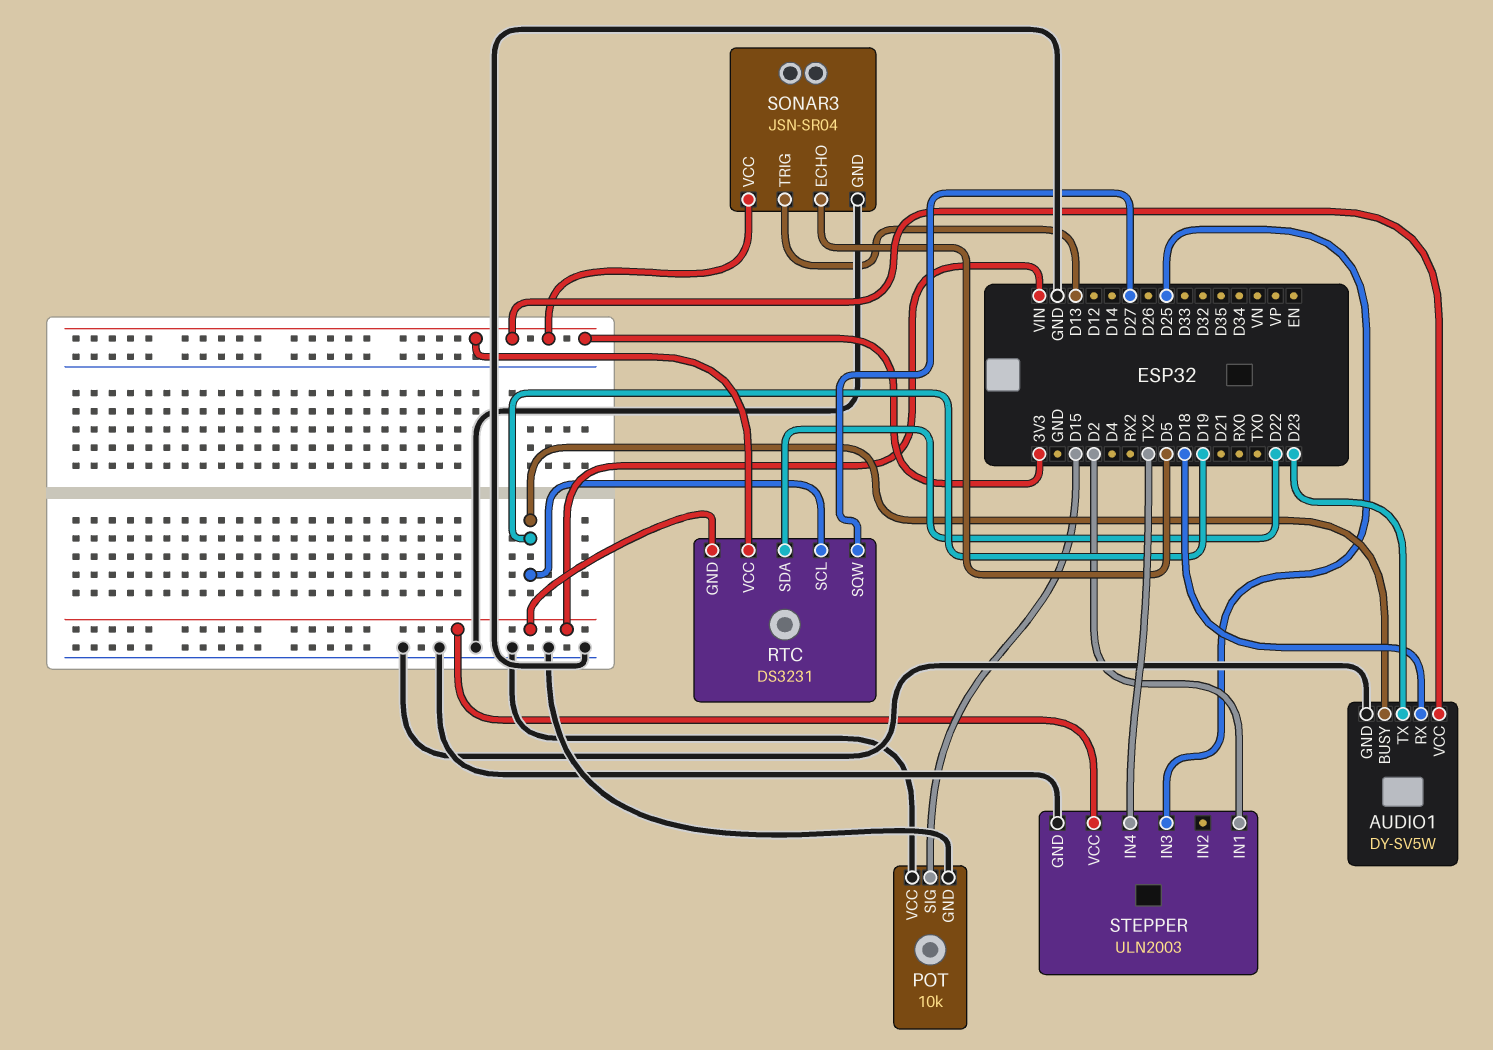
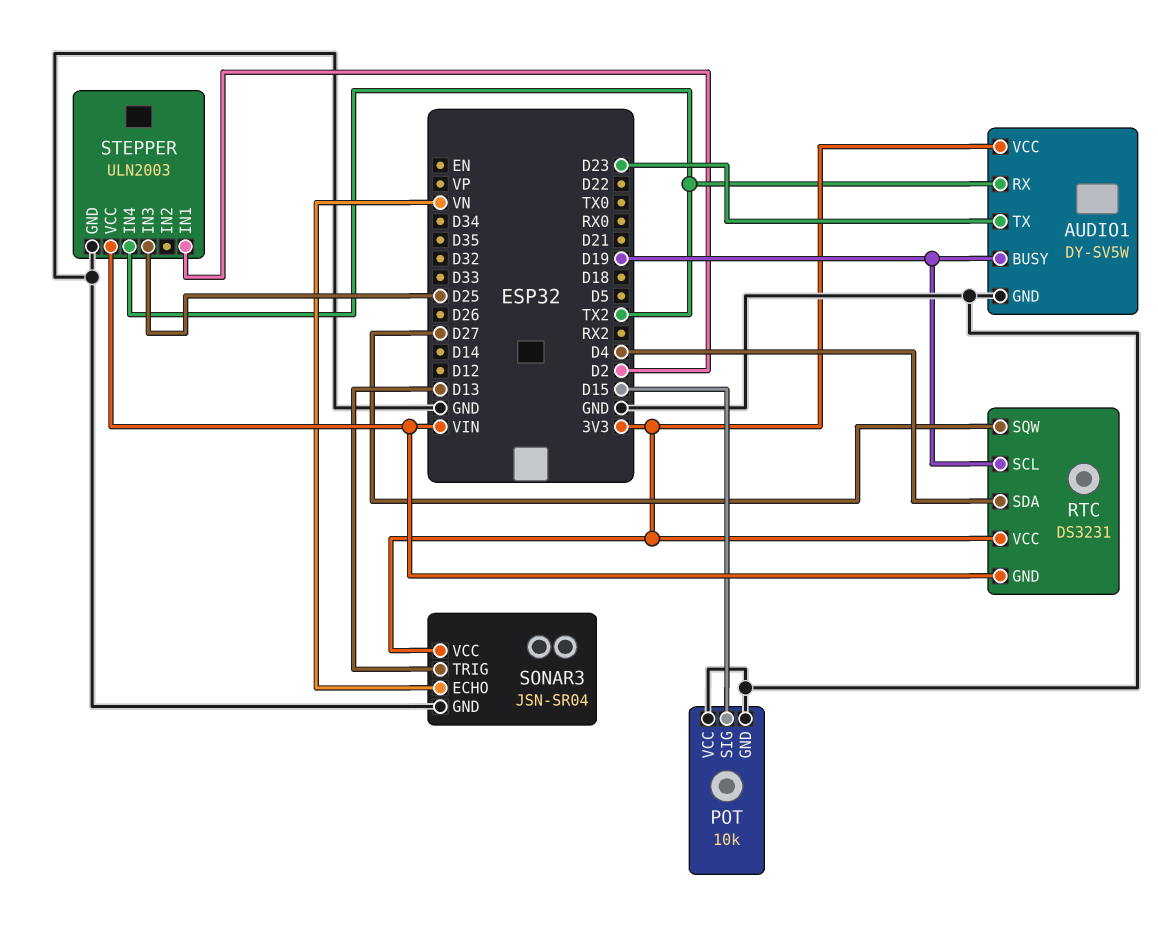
AUDIO1 pin RX: D18 -> TX2
RTC pin SDA: D22 -> D4
SONAR3 pin ECHO: D5 -> VN

